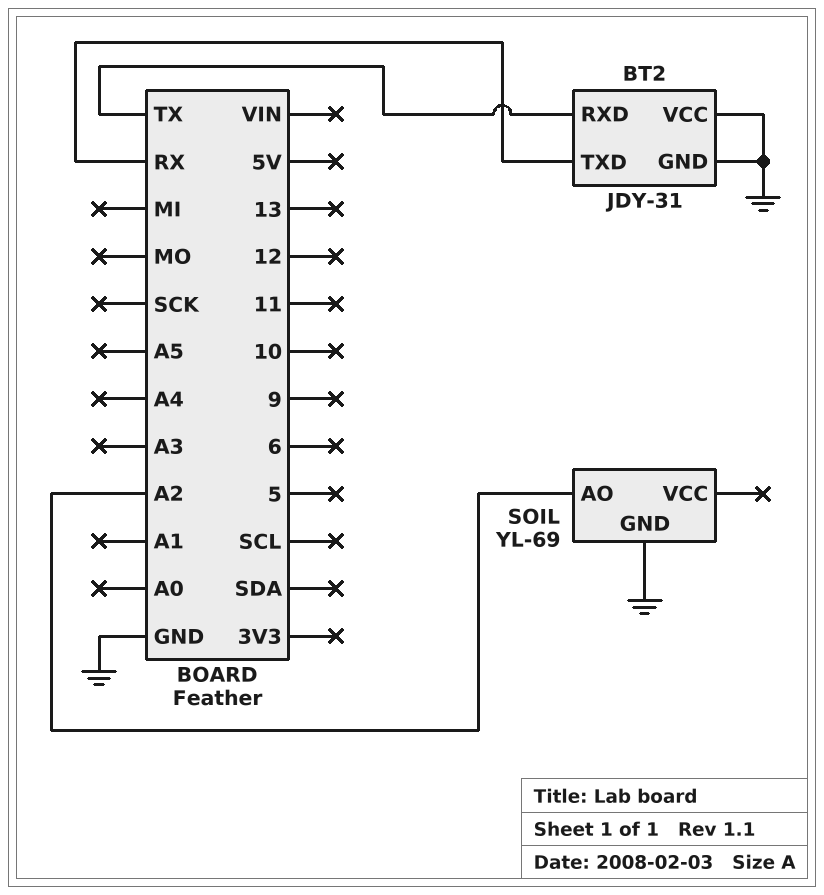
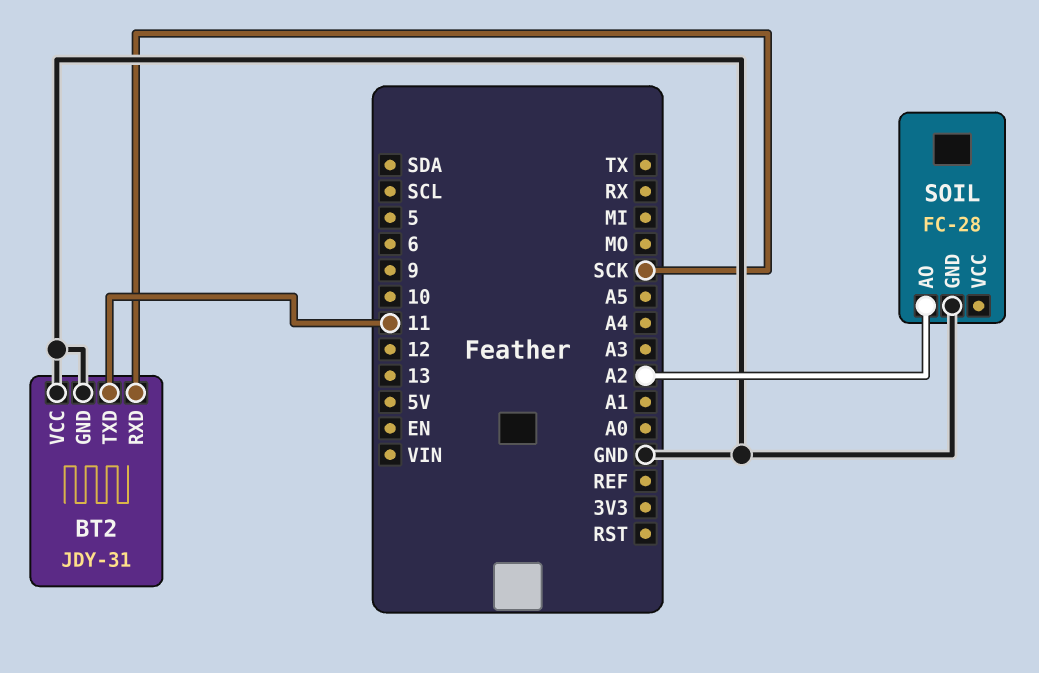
BT2 pin RXD: TX -> SCK
BT2 pin TXD: RX -> 11
SOIL: YL-69 -> FC-28

